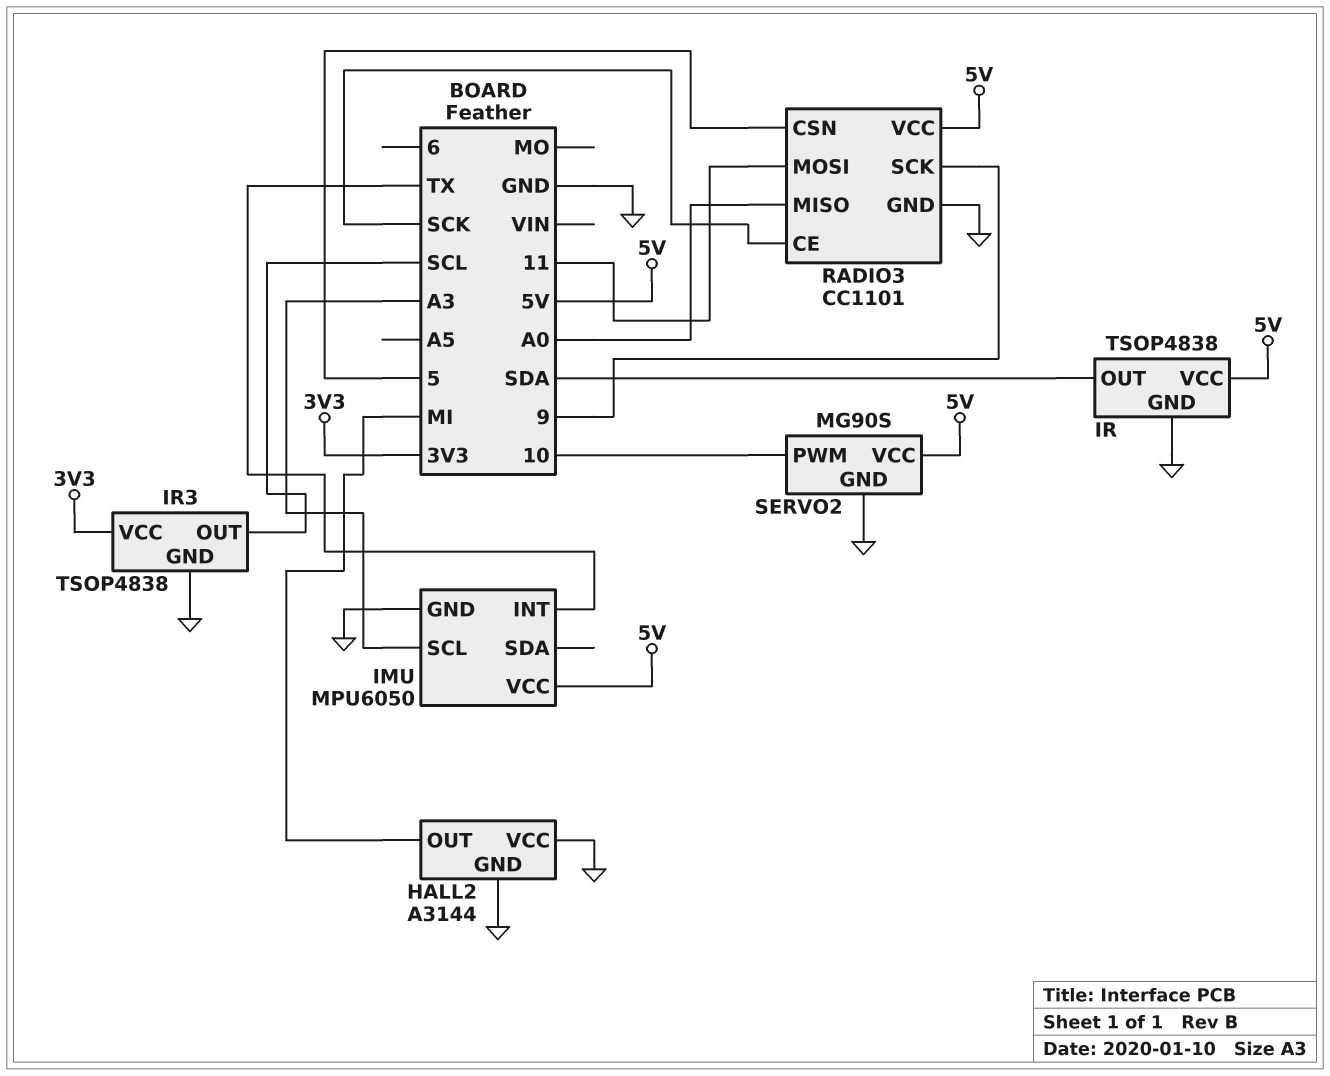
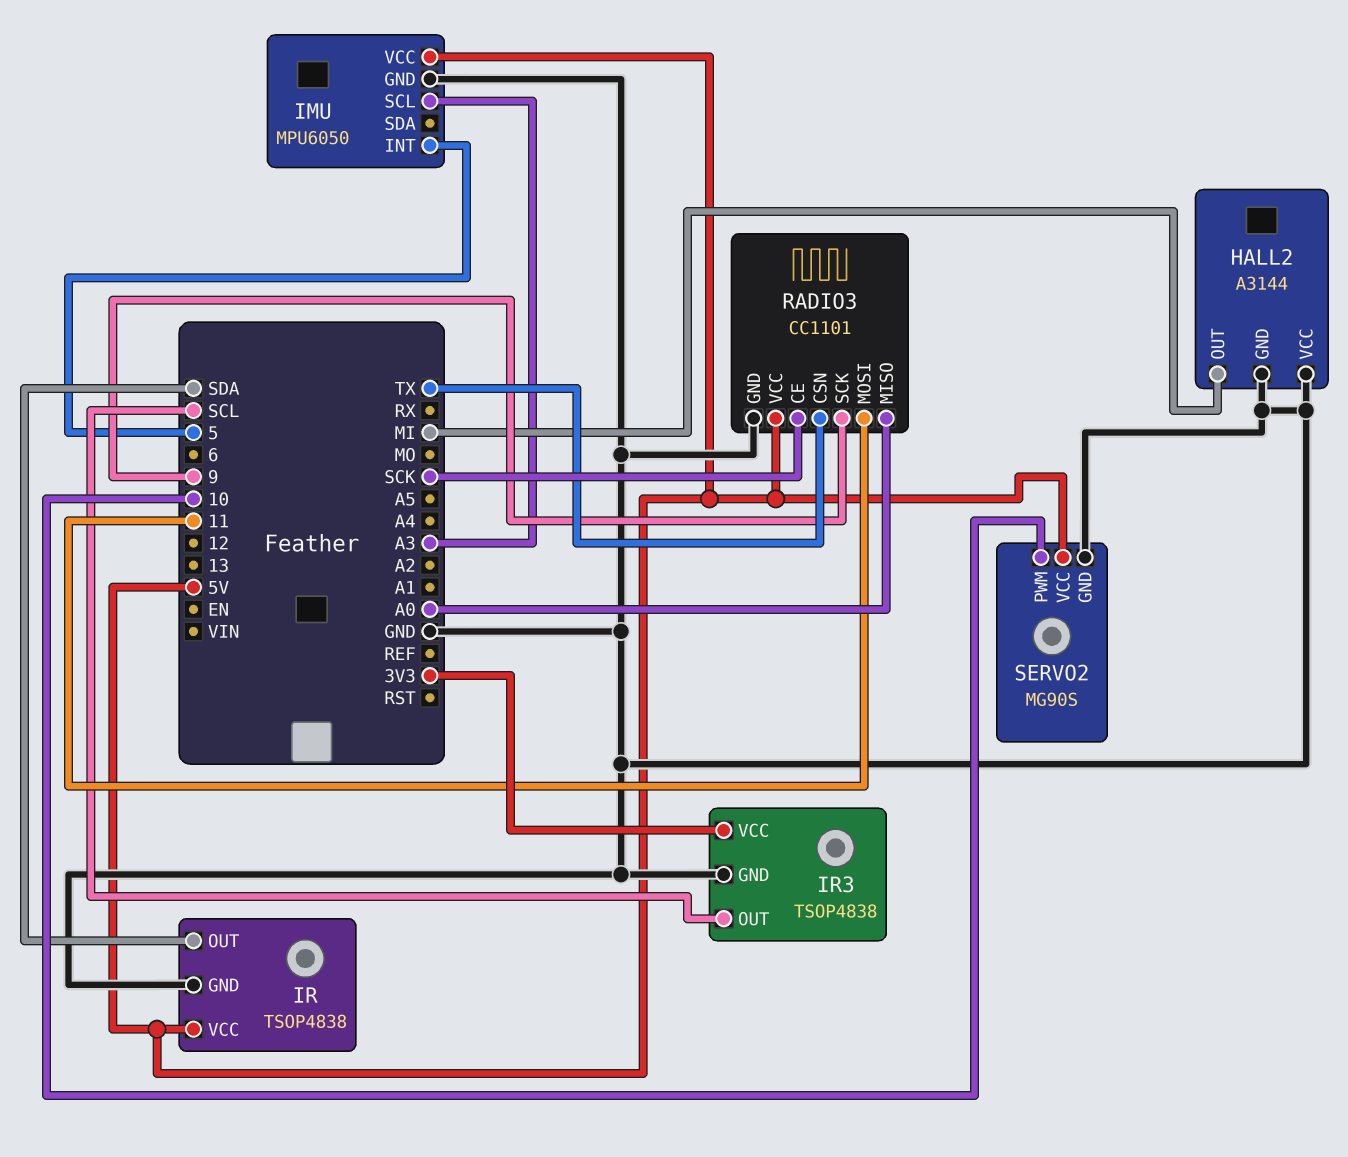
IMU pin INT: TX -> 5
RADIO3 pin CSN: 5 -> TX

